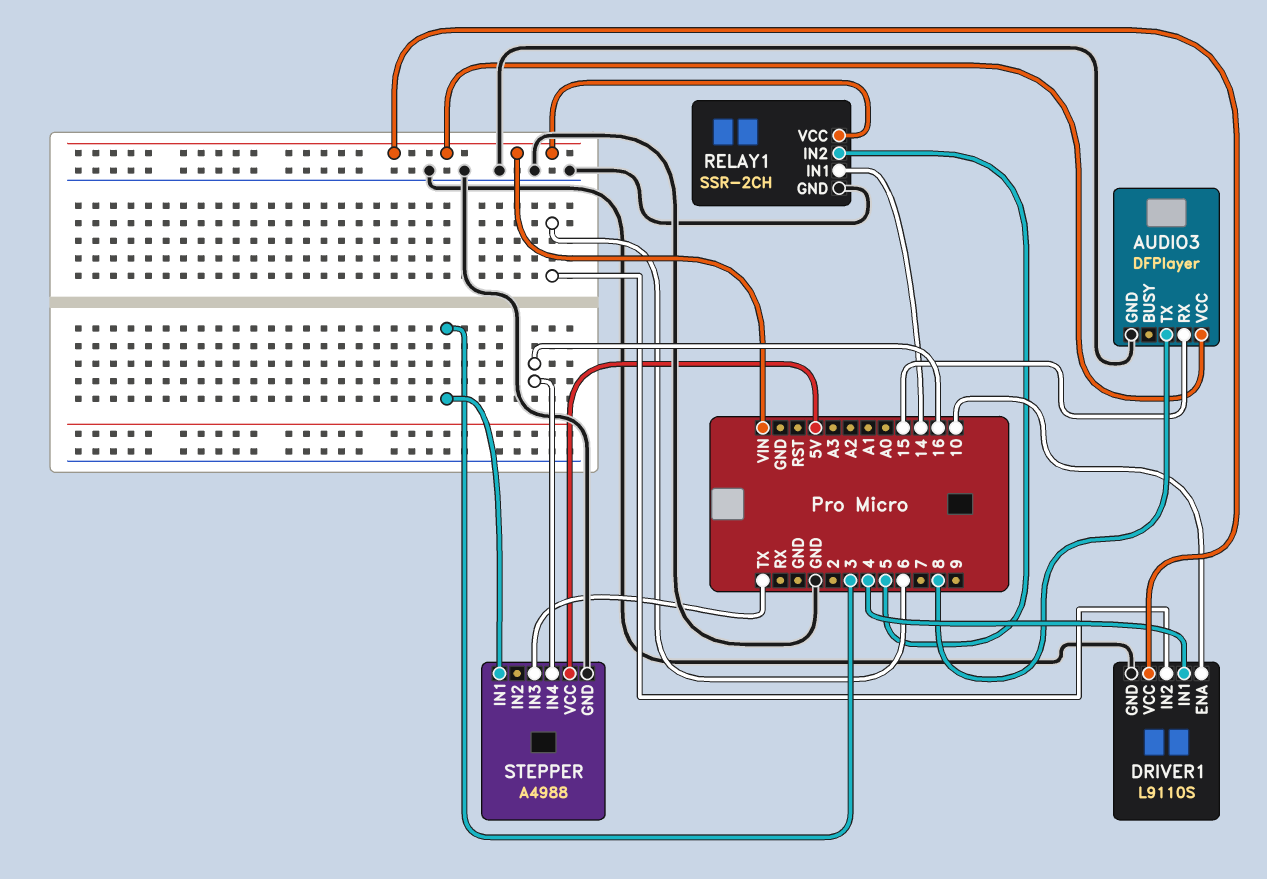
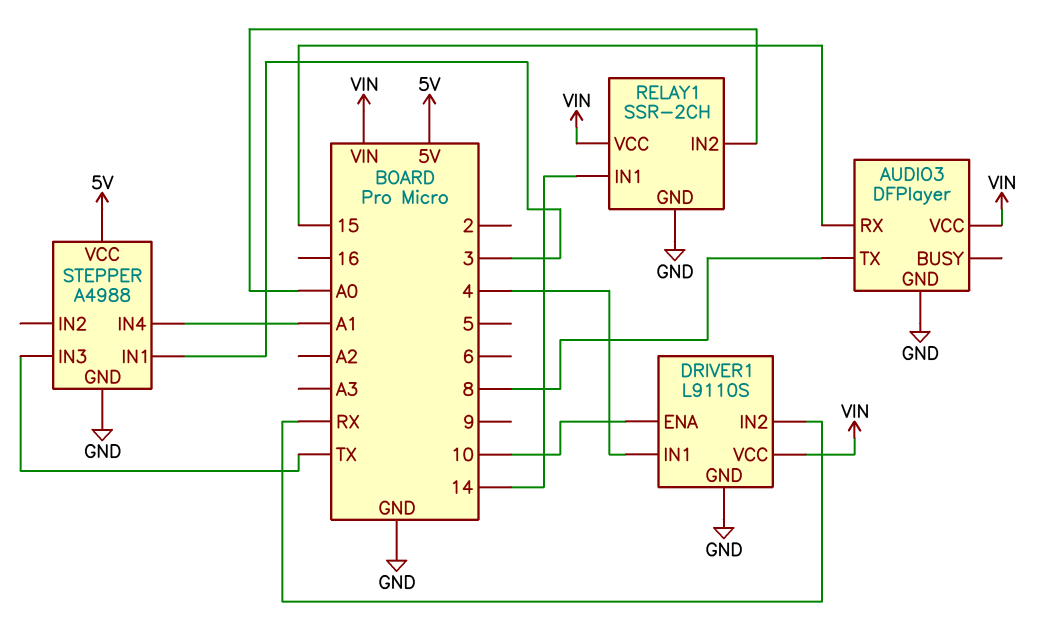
DRIVER1 pin IN2: 6 -> RX
RELAY1 pin IN2: 5 -> A0
STEPPER pin IN4: 16 -> A1

